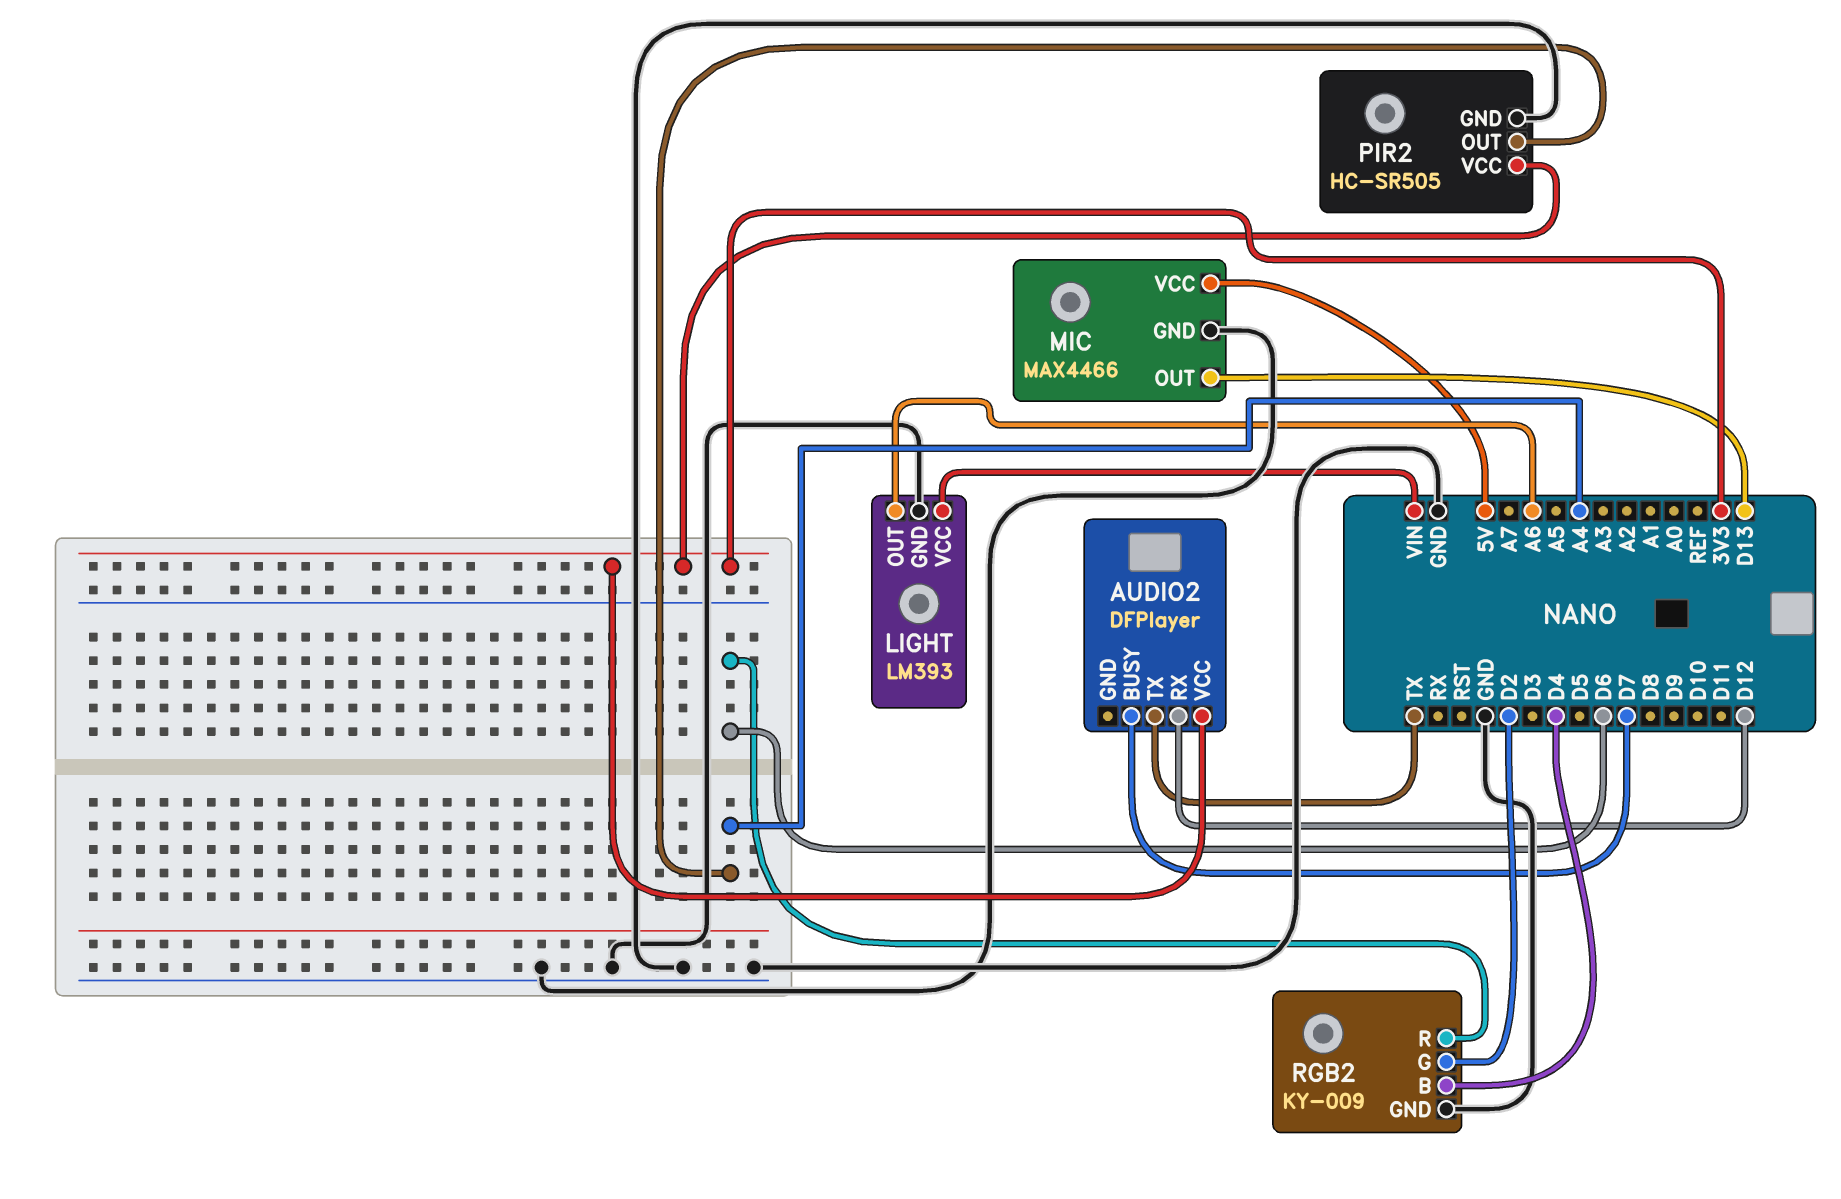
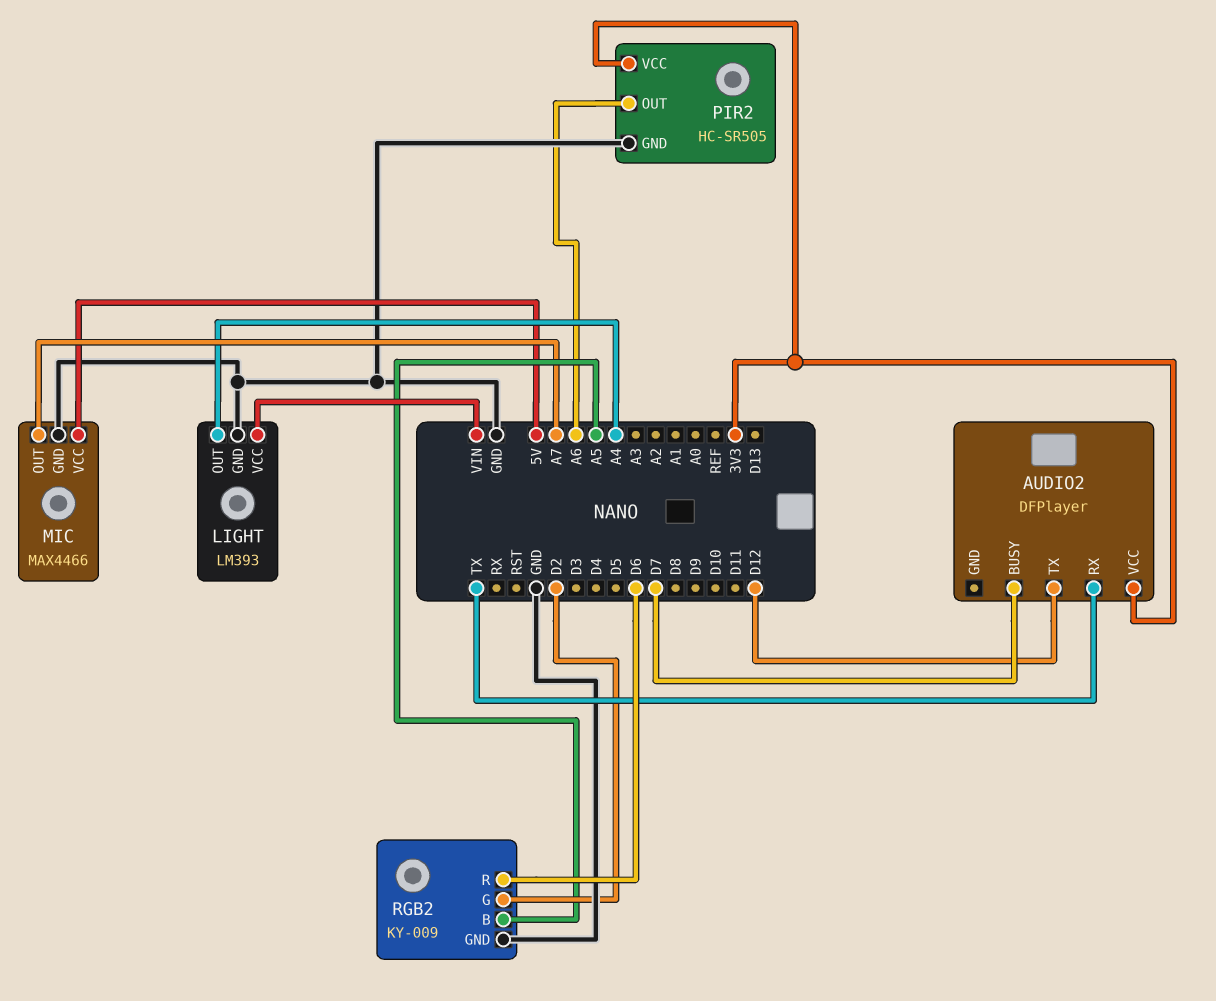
AUDIO2 pin RX: D12 -> TX
AUDIO2 pin TX: TX -> D12
LIGHT pin OUT: A6 -> A4
MIC pin OUT: D13 -> A7
PIR2 pin OUT: A4 -> A6
RGB2 pin B: D4 -> A5

